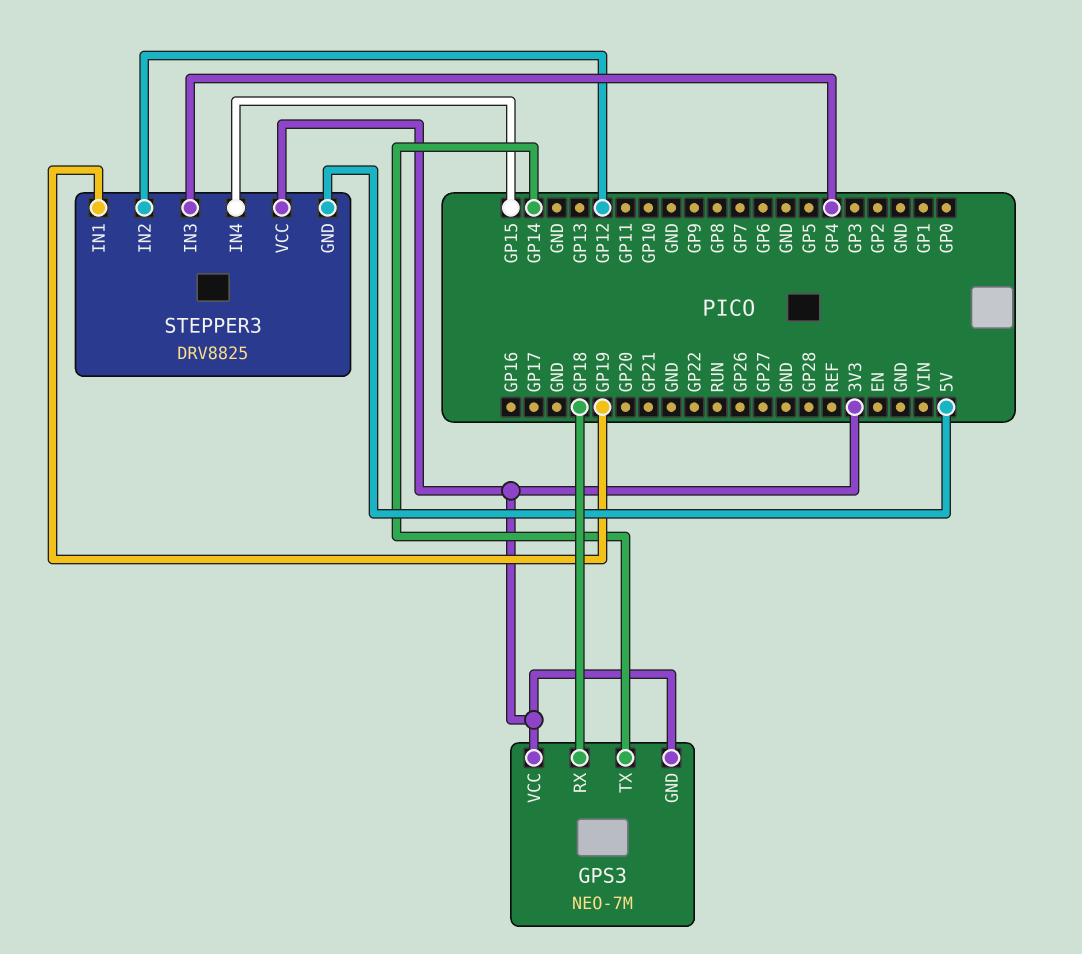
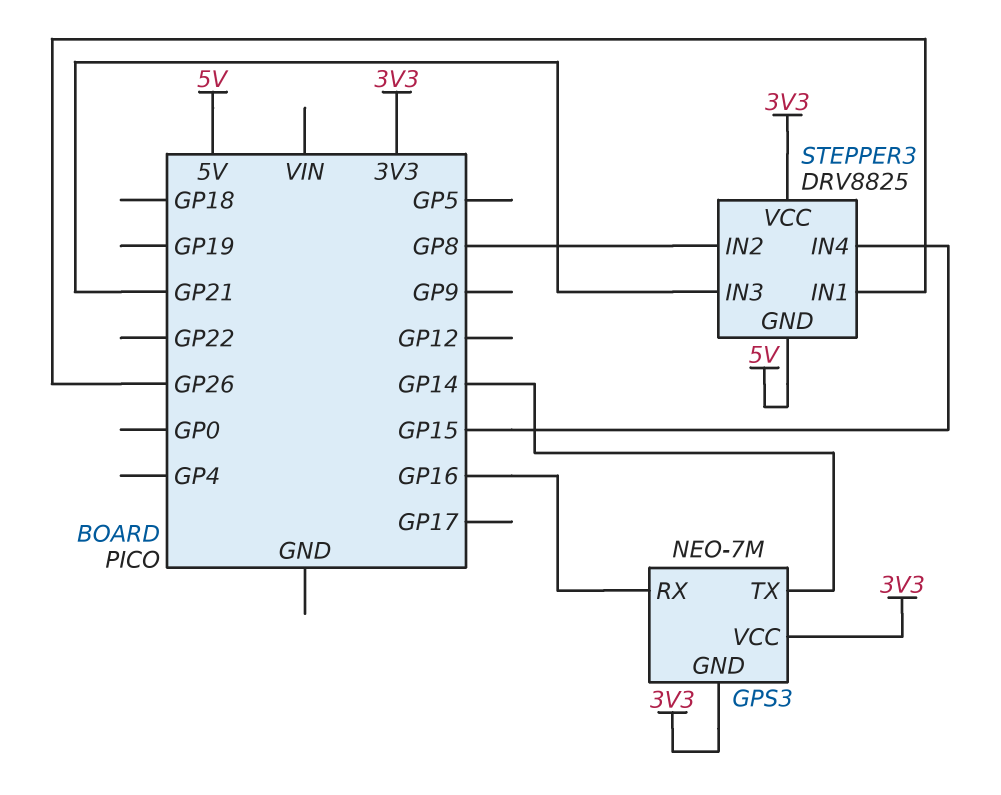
GPS3 pin RX: GP18 -> GP16
STEPPER3 pin IN1: GP19 -> GP26
STEPPER3 pin IN2: GP12 -> GP8
STEPPER3 pin IN3: GP4 -> GP21

